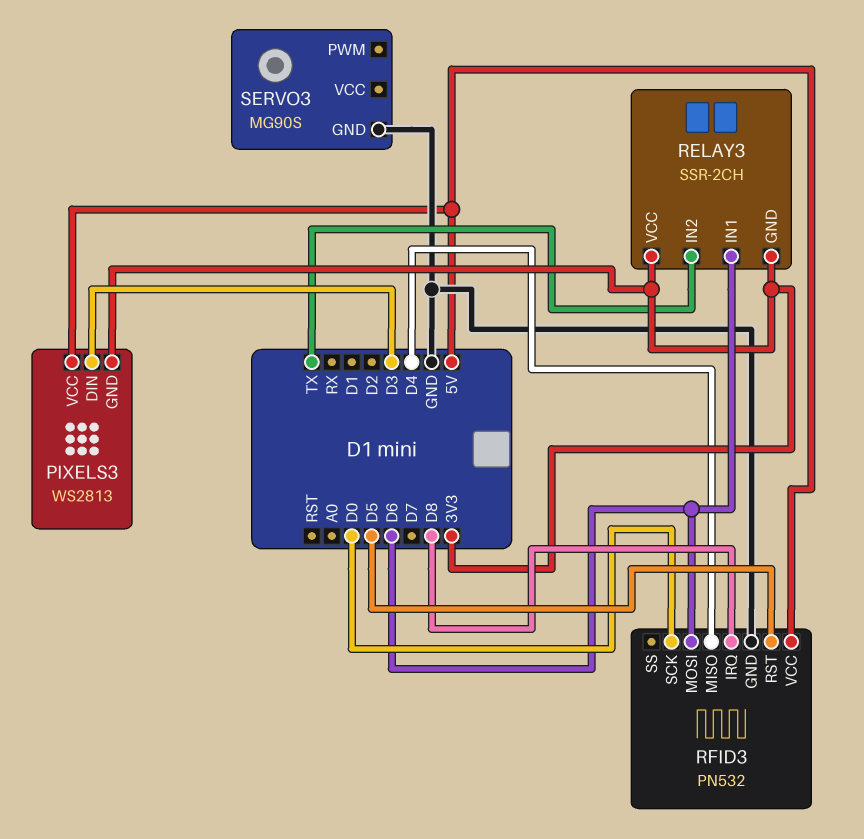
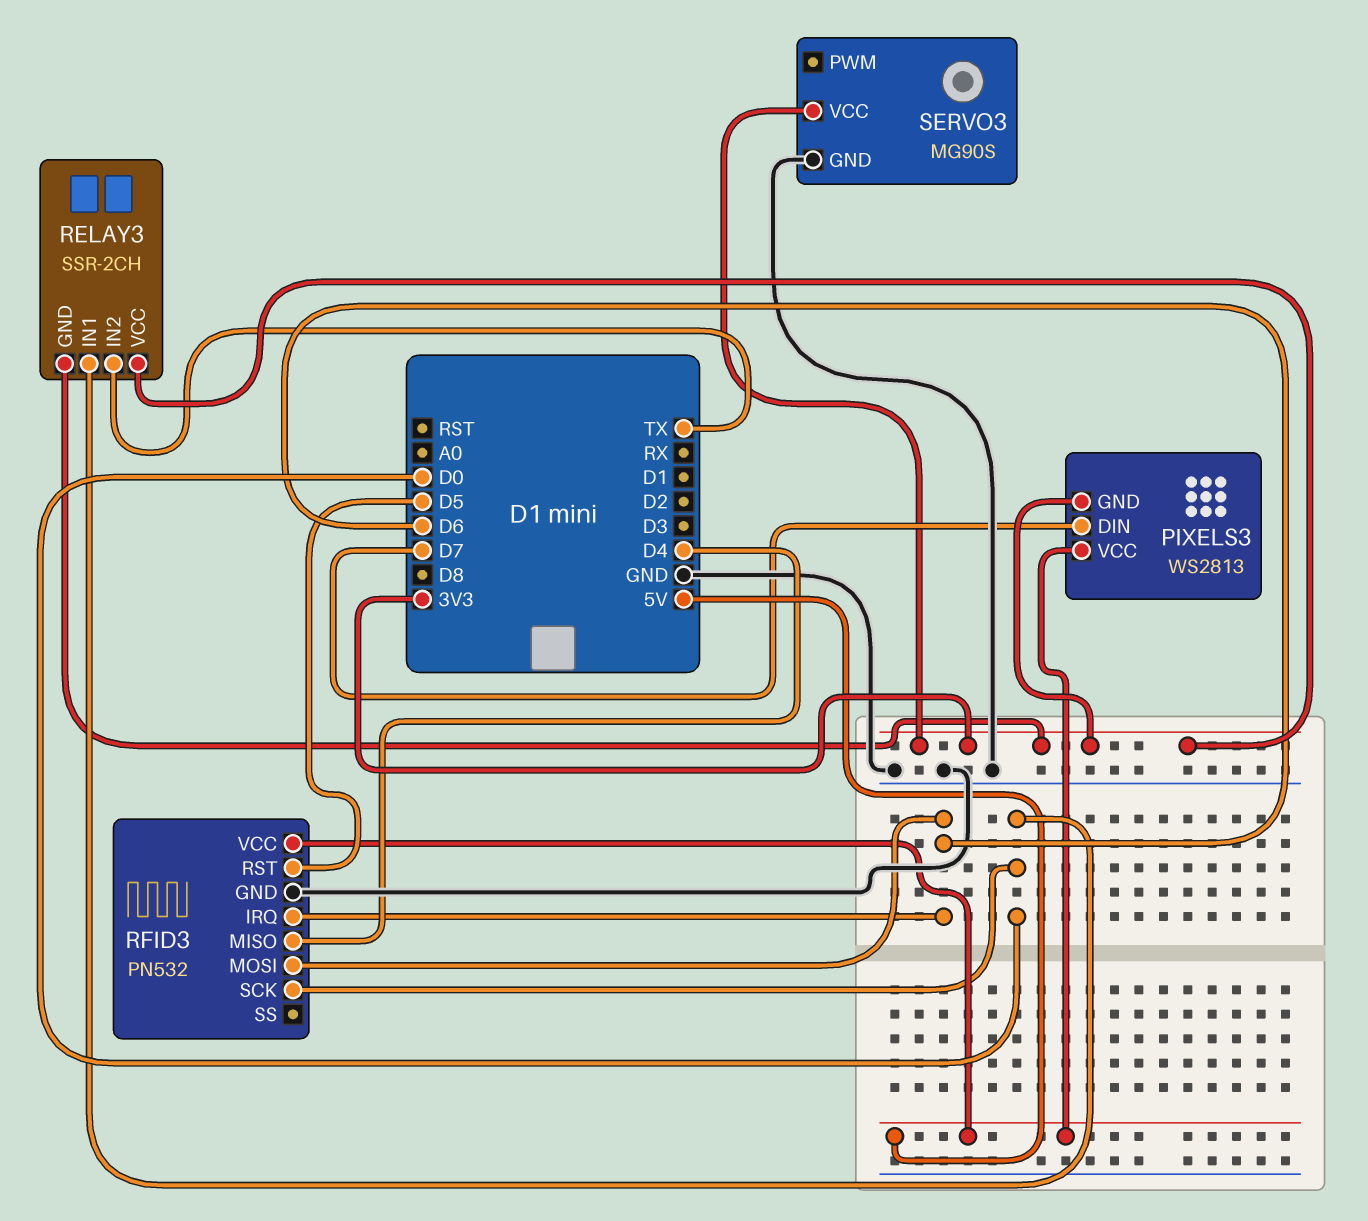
PIXELS3 pin DIN: D3 -> D7
RELAY3 pin IN1: D6 -> D0
RFID3 pin IRQ: D8 -> D6
SERVO3 pin VCC: none -> 3V3

